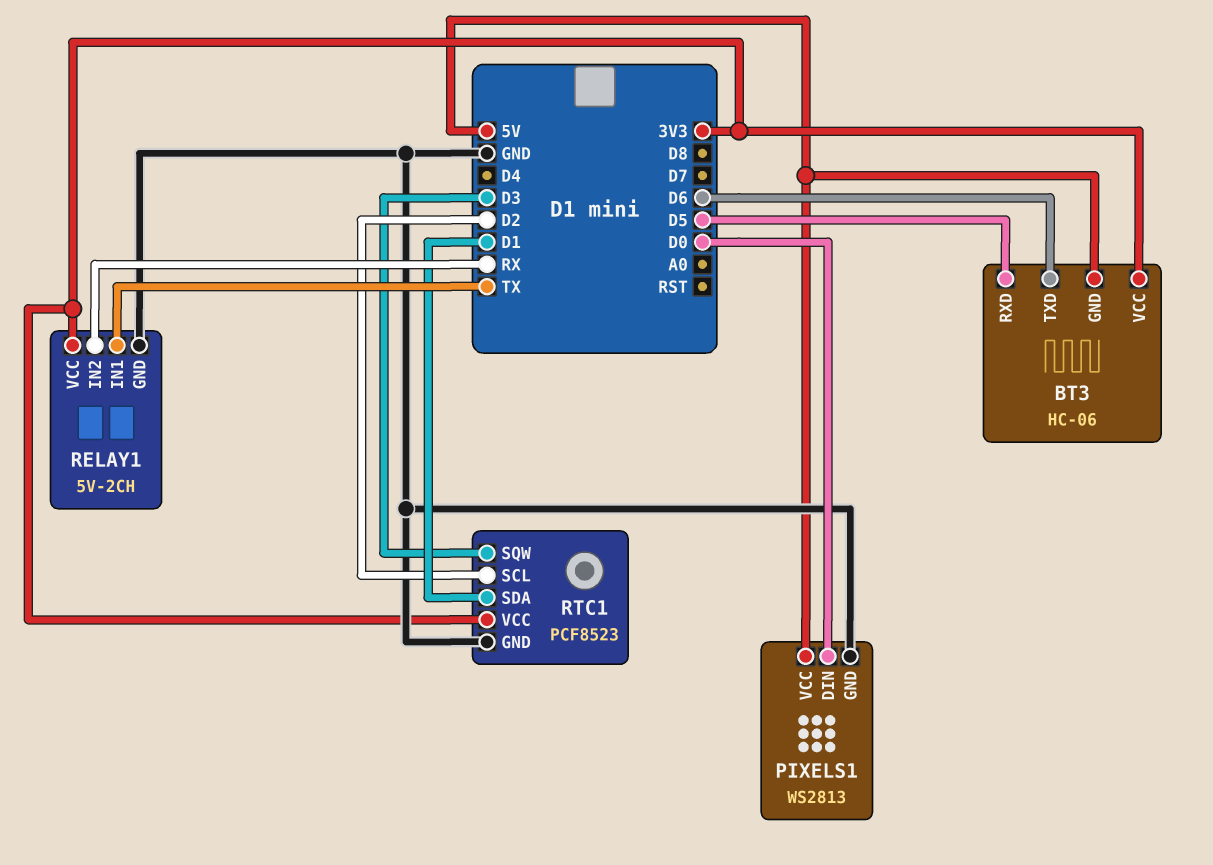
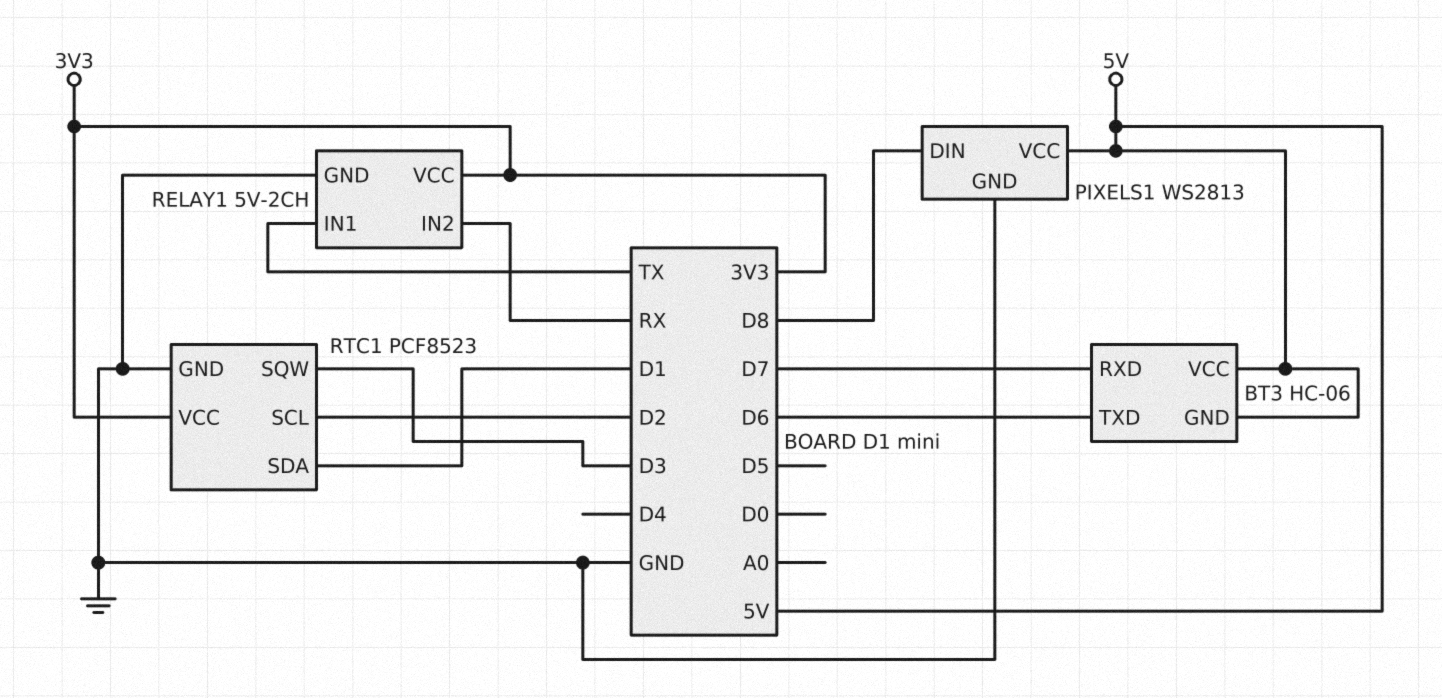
BT3 pin RXD: D5 -> D7
BT3 pin VCC: 3V3 -> 5V
PIXELS1 pin DIN: D0 -> D8

